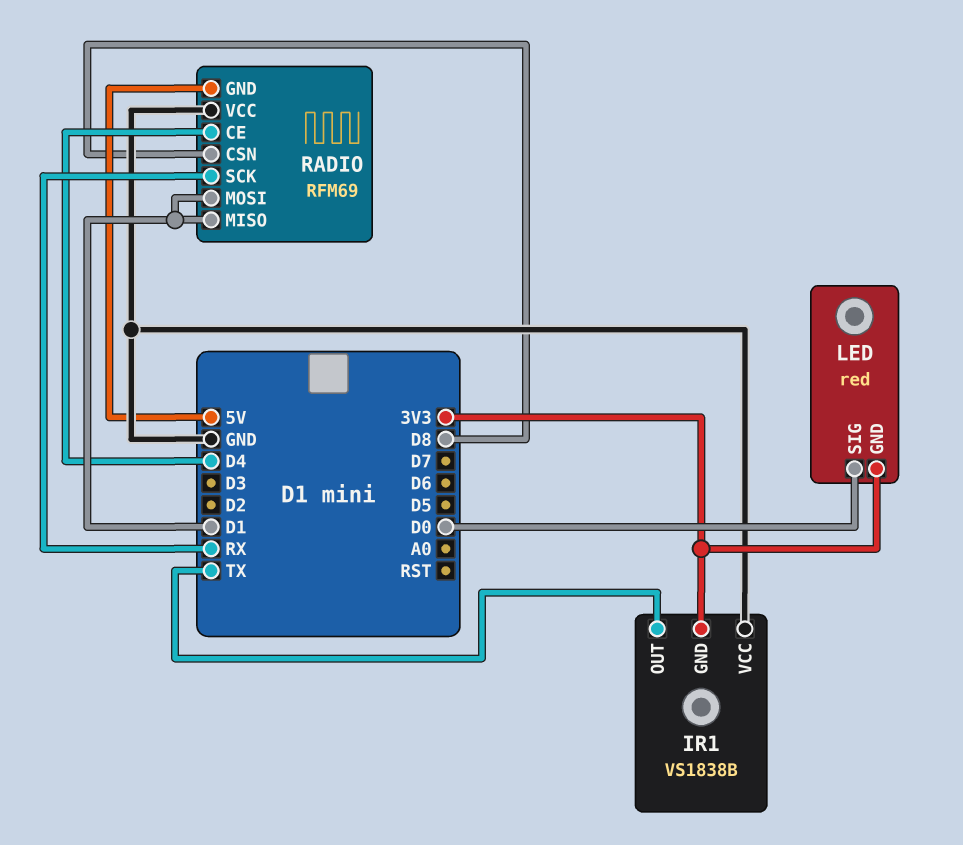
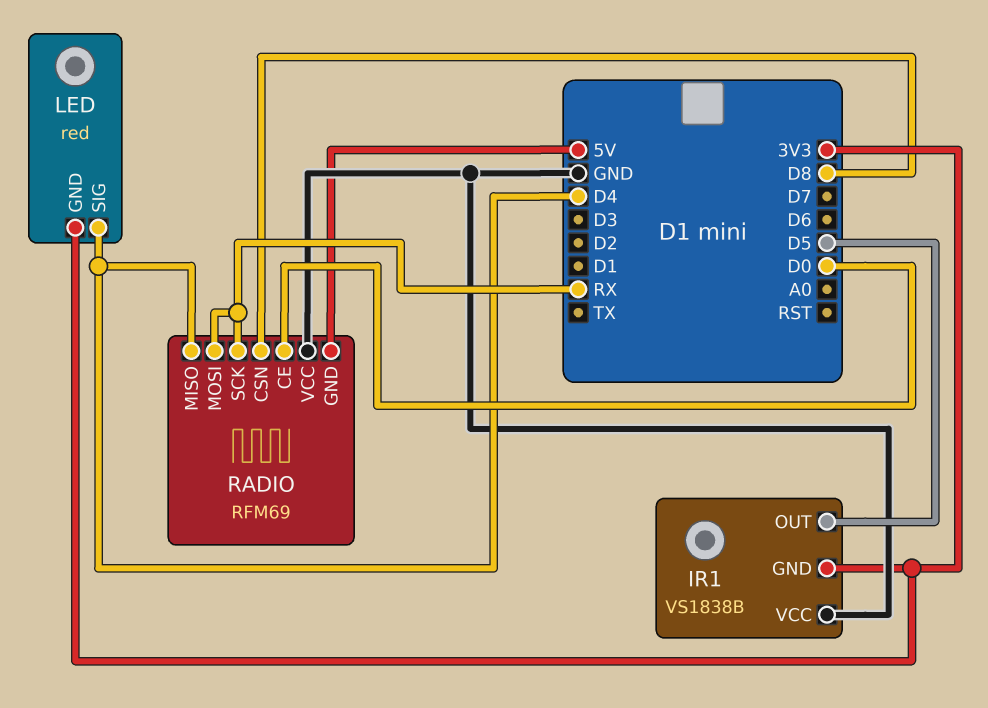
IR1 pin OUT: TX -> D5
LED pin SIG: D0 -> D4
RADIO pin CE: D4 -> D0
RADIO pin MISO: D1 -> D4
RADIO pin MOSI: D1 -> RX

